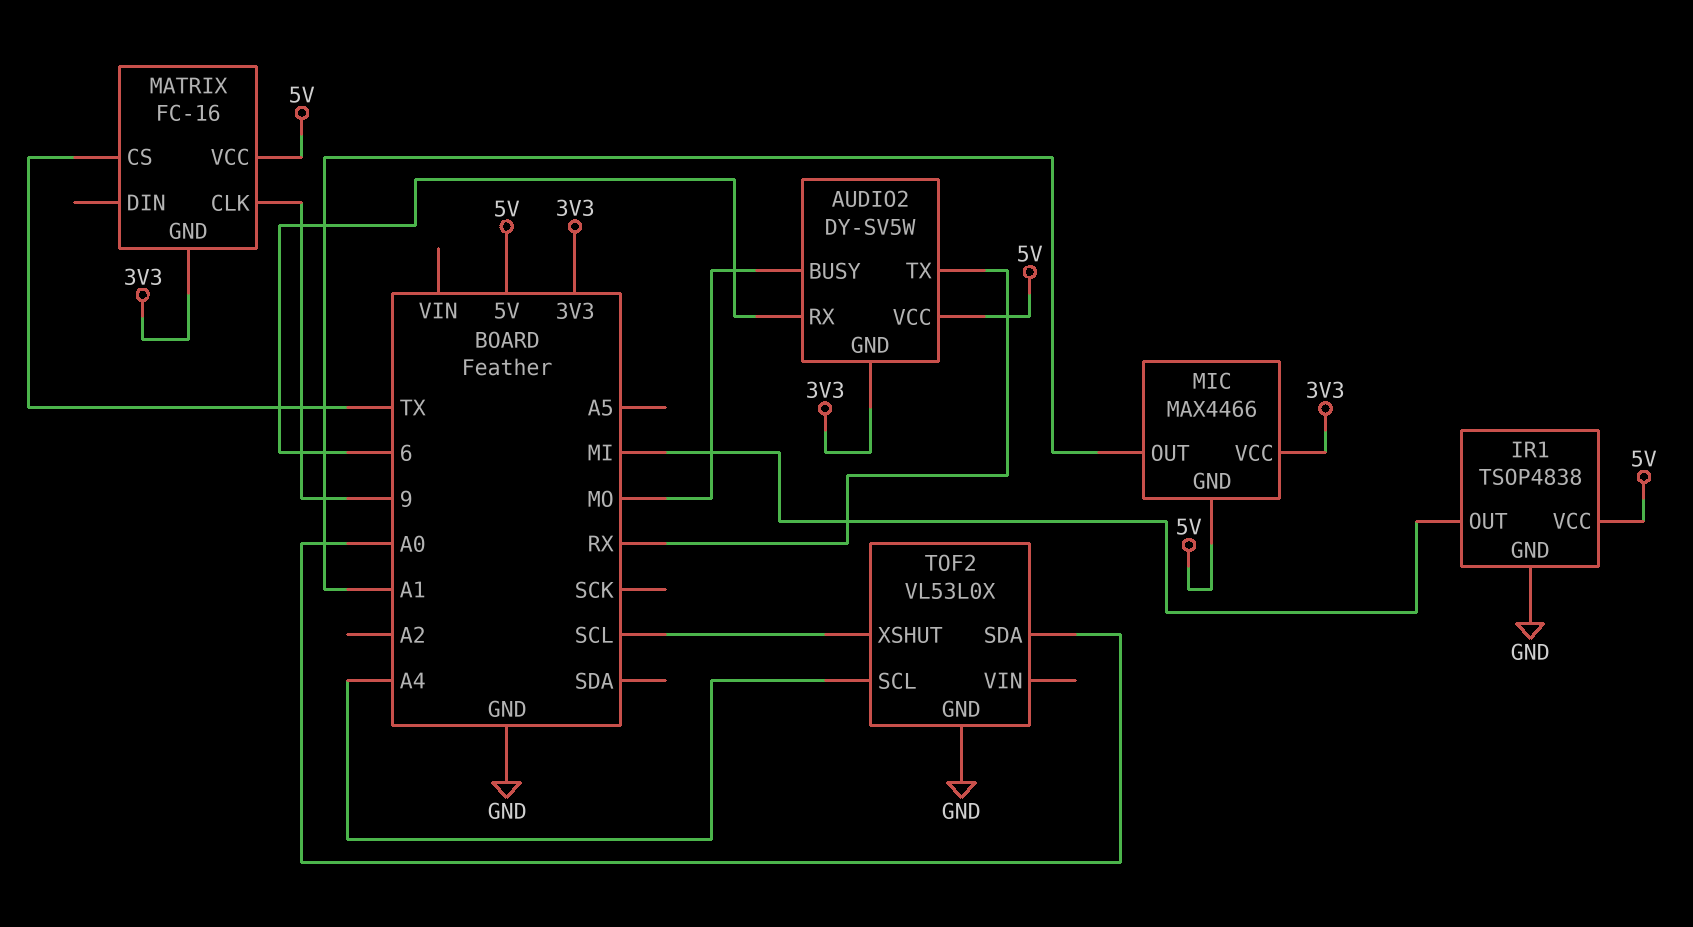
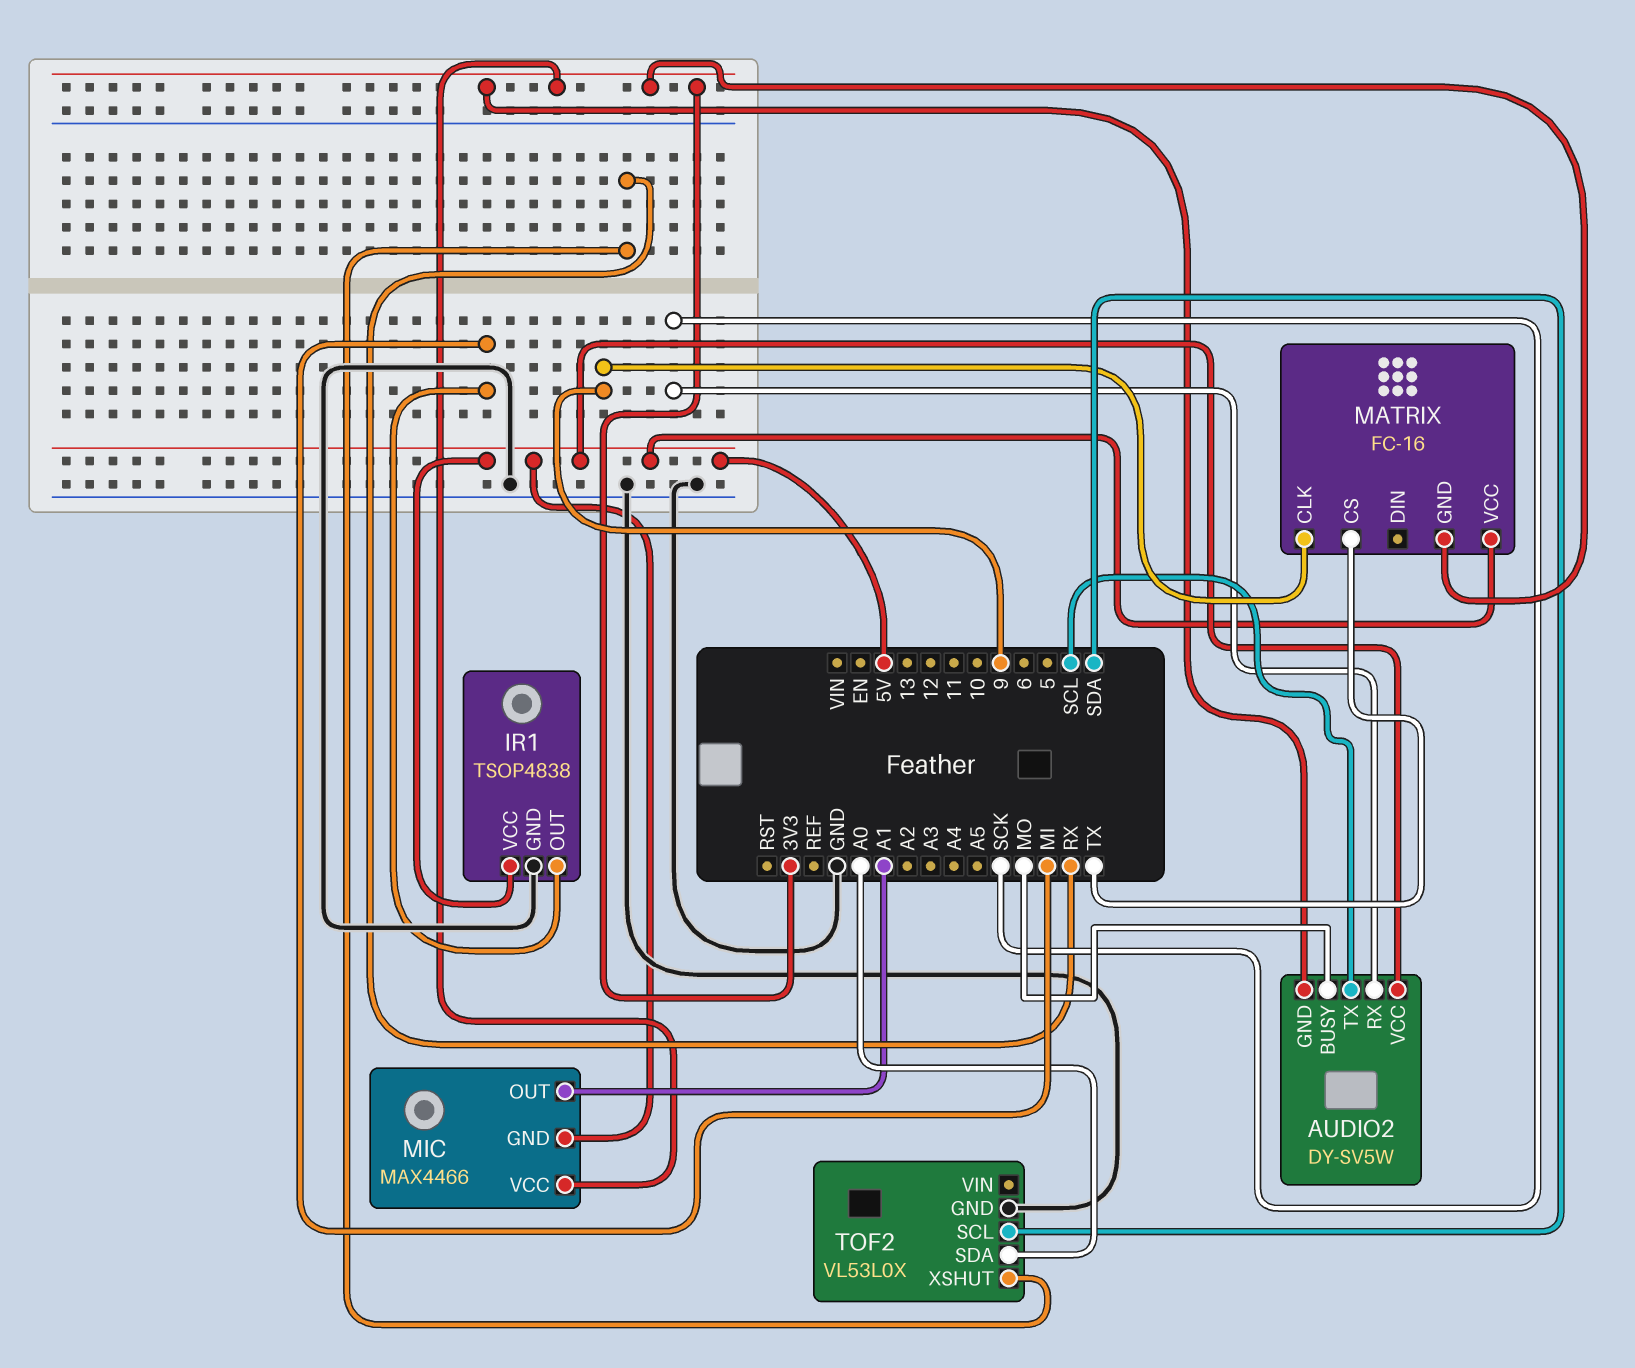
AUDIO2 pin RX: 6 -> SCK
AUDIO2 pin TX: RX -> SCL
TOF2 pin SCL: A4 -> SDA
TOF2 pin XSHUT: SCL -> RX

